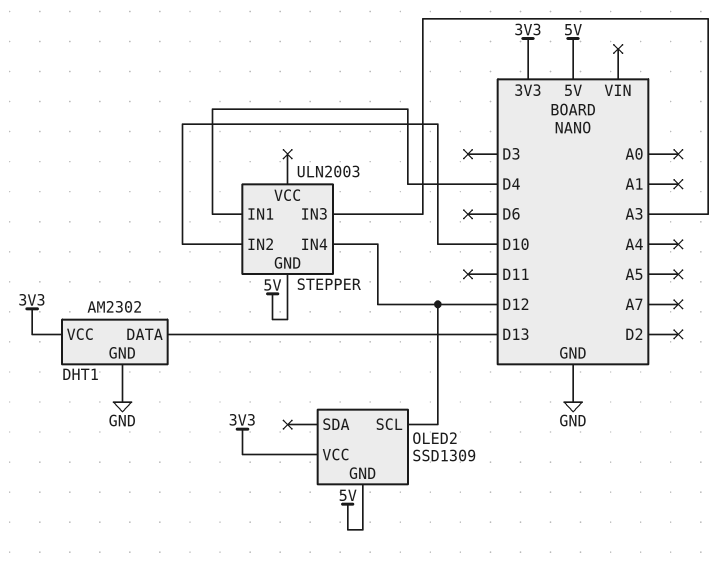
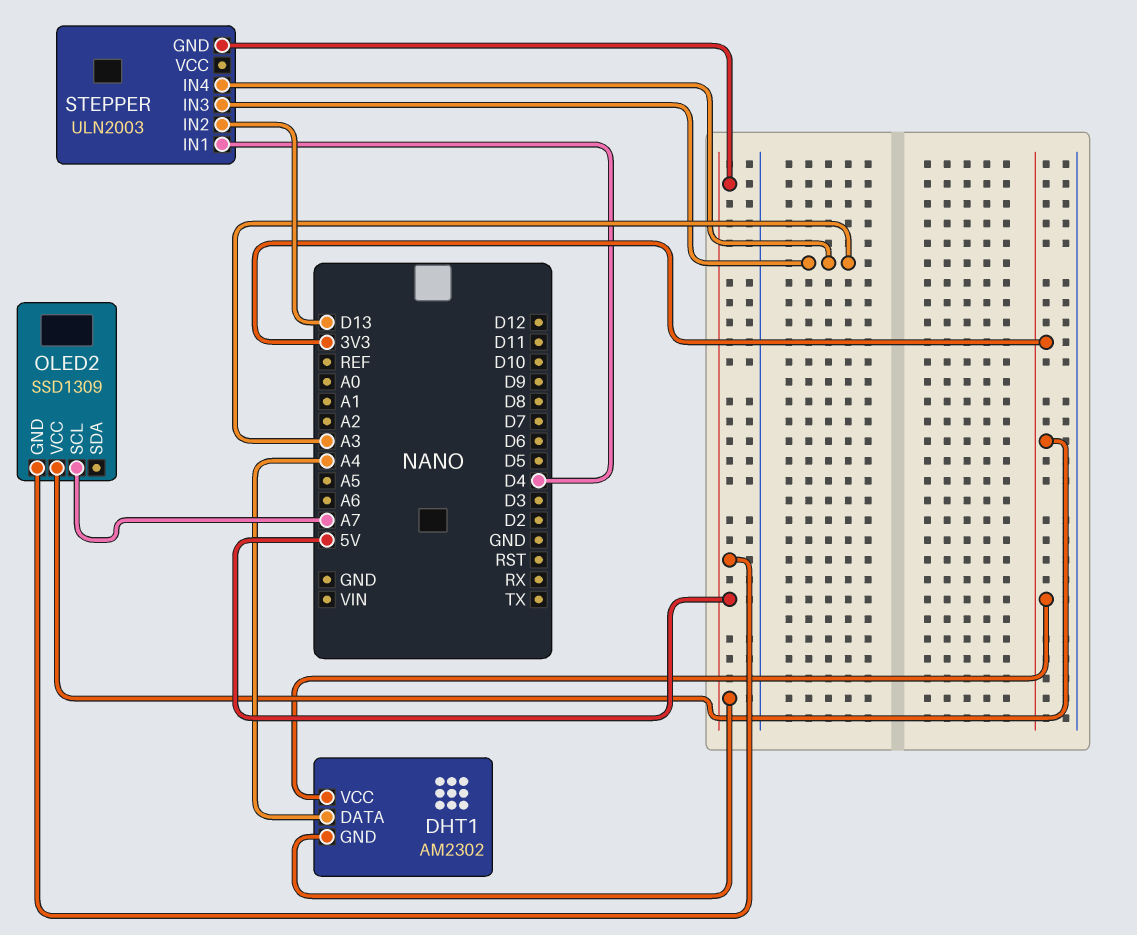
DHT1 pin DATA: D13 -> A4
DHT1 pin GND: GND -> 5V
OLED2 pin SCL: D12 -> A7
STEPPER pin IN2: D10 -> D13
STEPPER pin IN4: D12 -> A3

